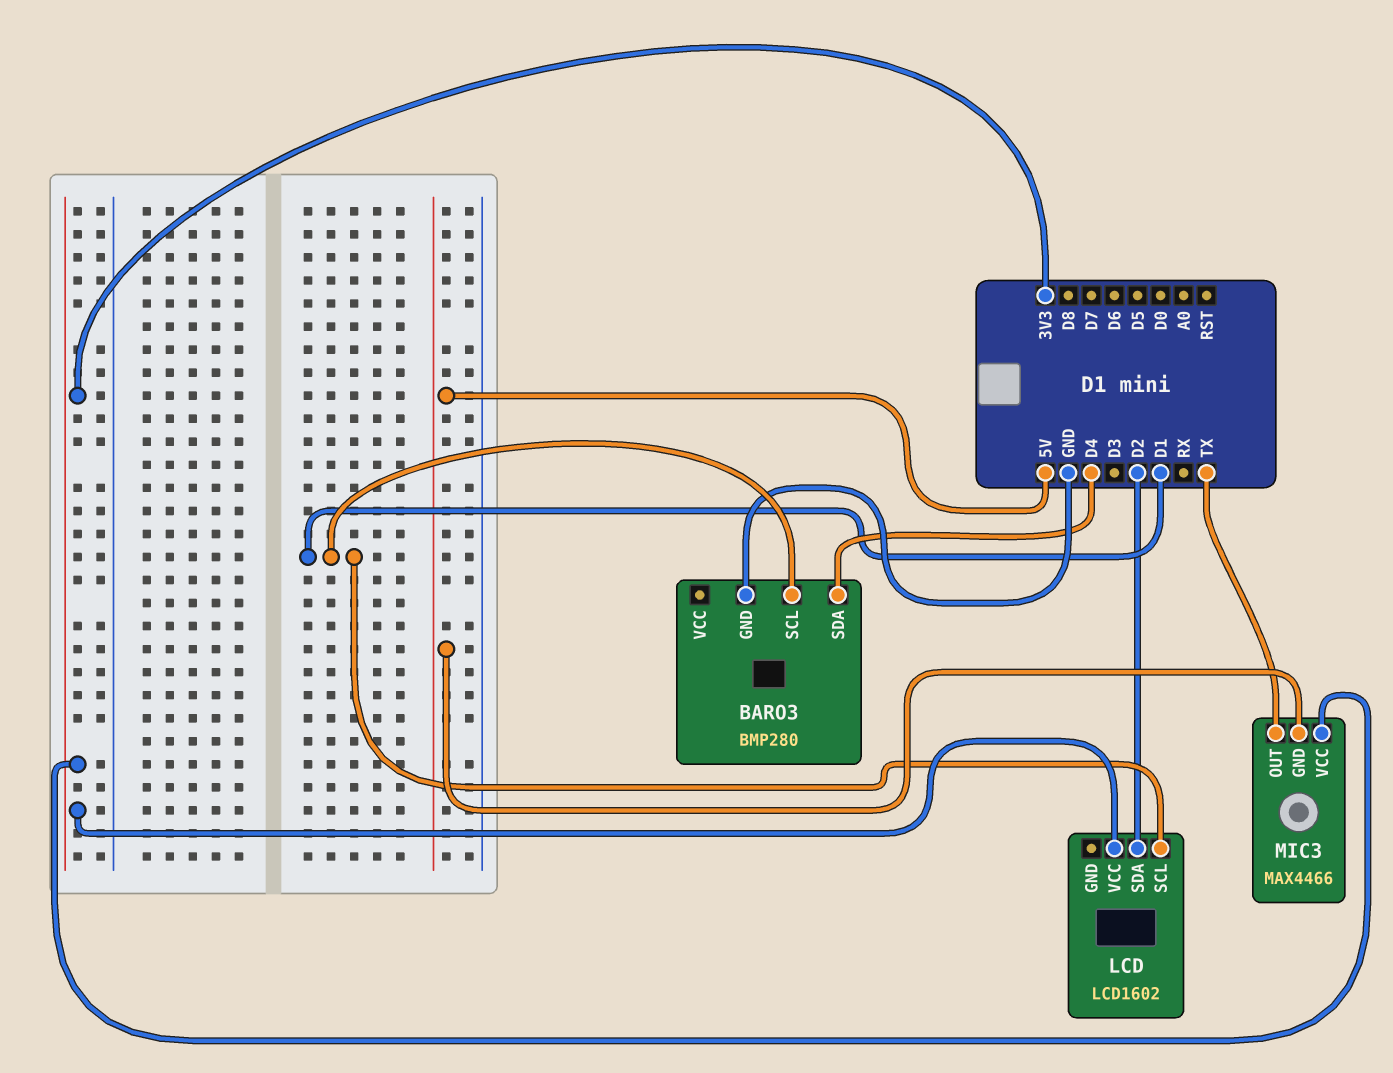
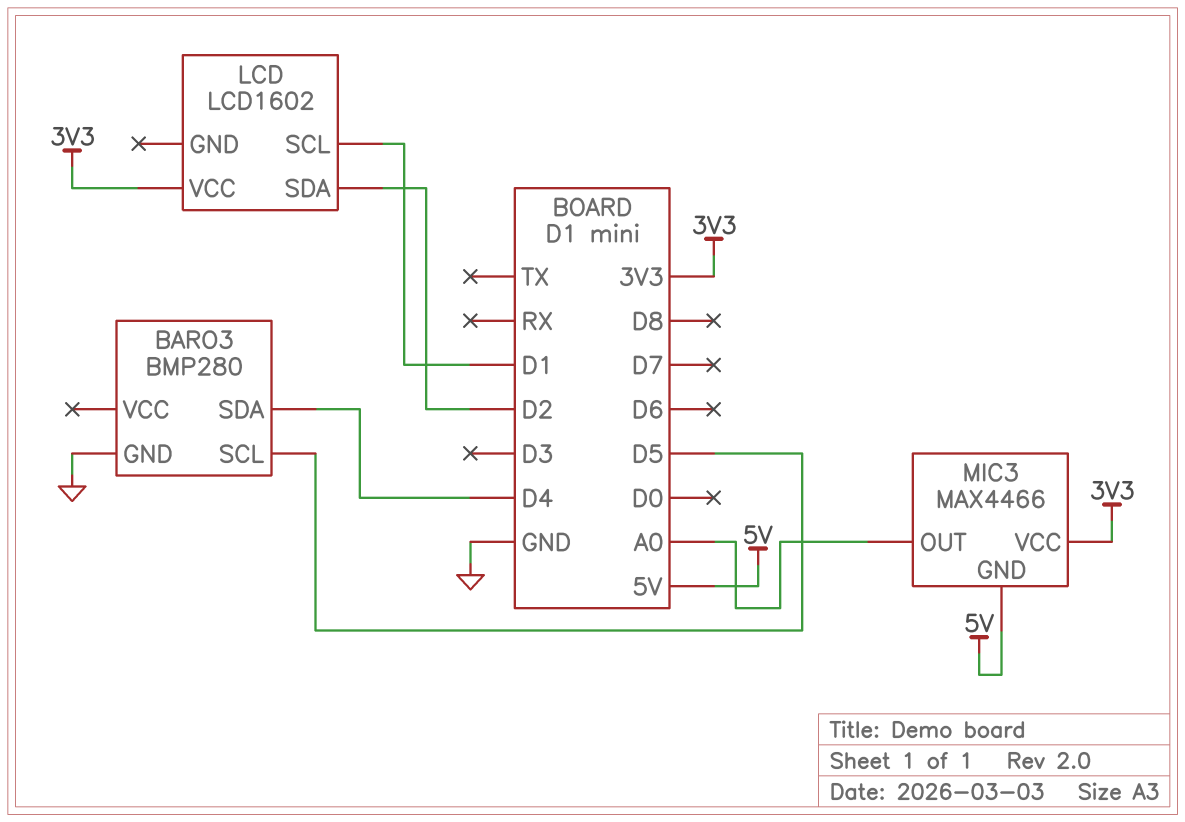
BARO3 pin SCL: D1 -> D5
MIC3 pin OUT: TX -> A0

